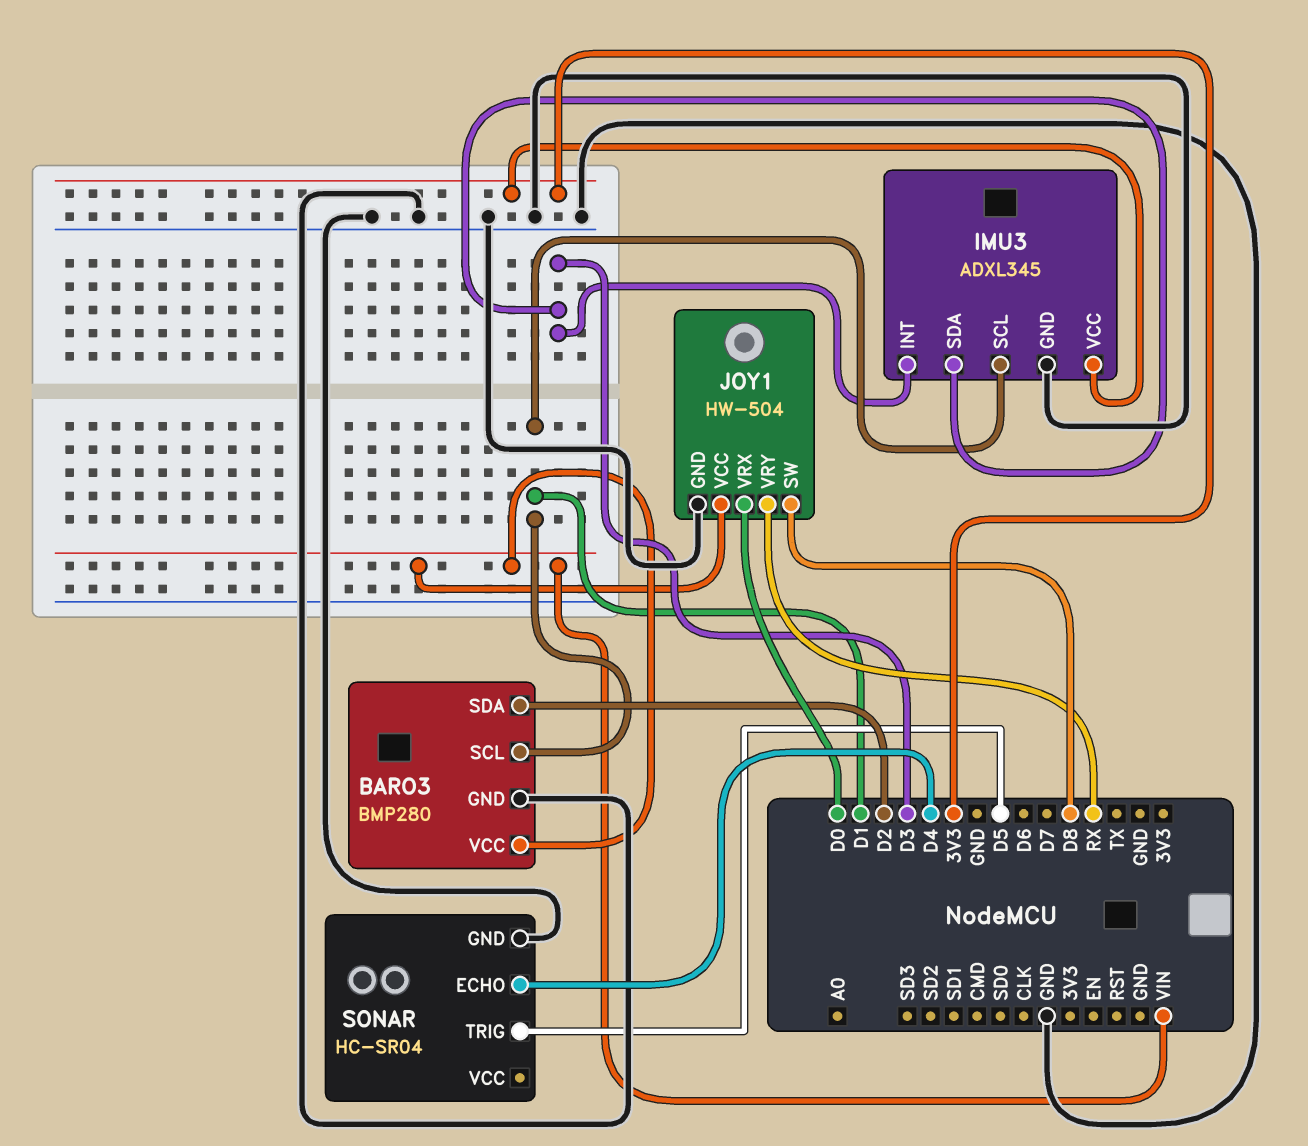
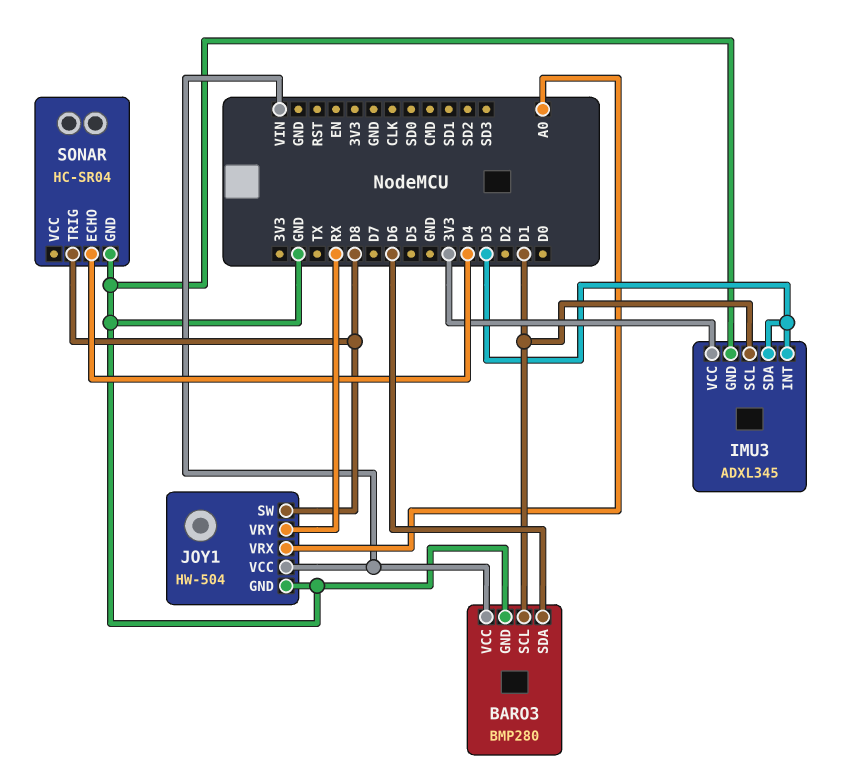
BARO3 pin SDA: D2 -> D6
JOY1 pin VRX: D0 -> A0
SONAR pin TRIG: D5 -> D8

